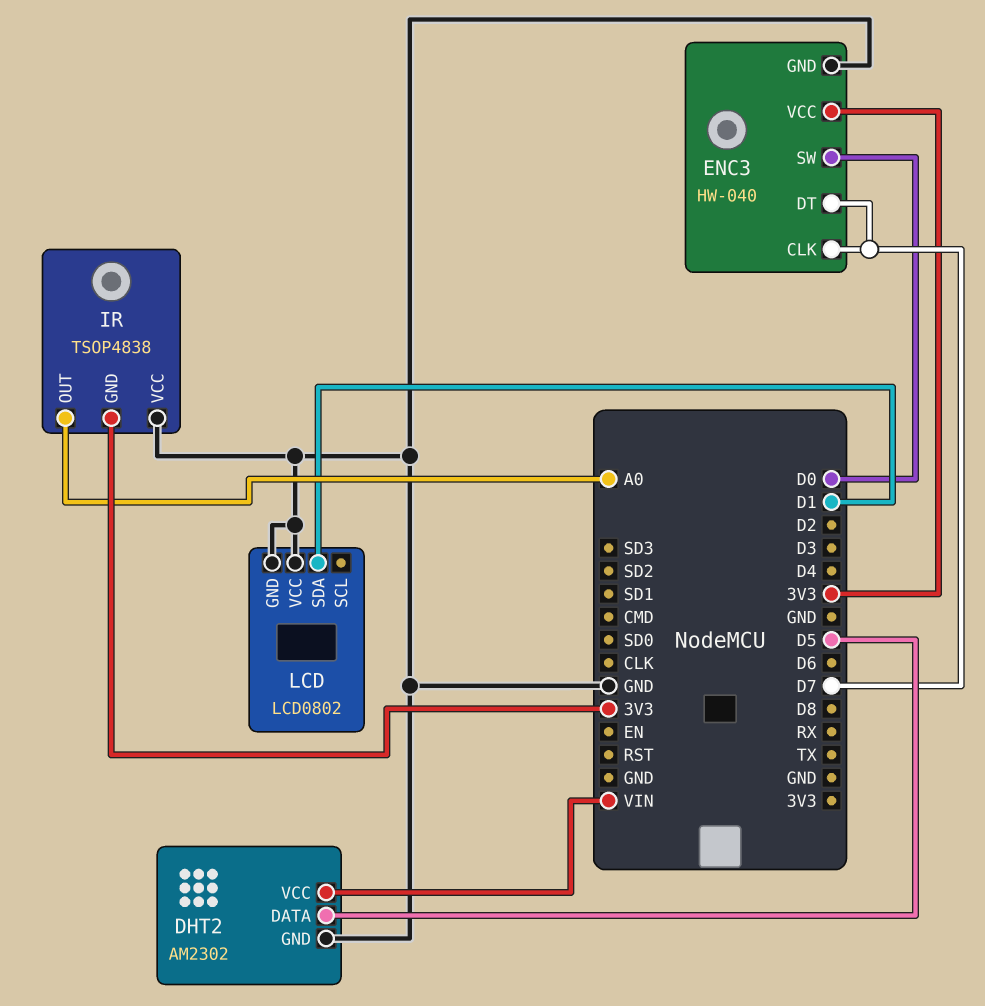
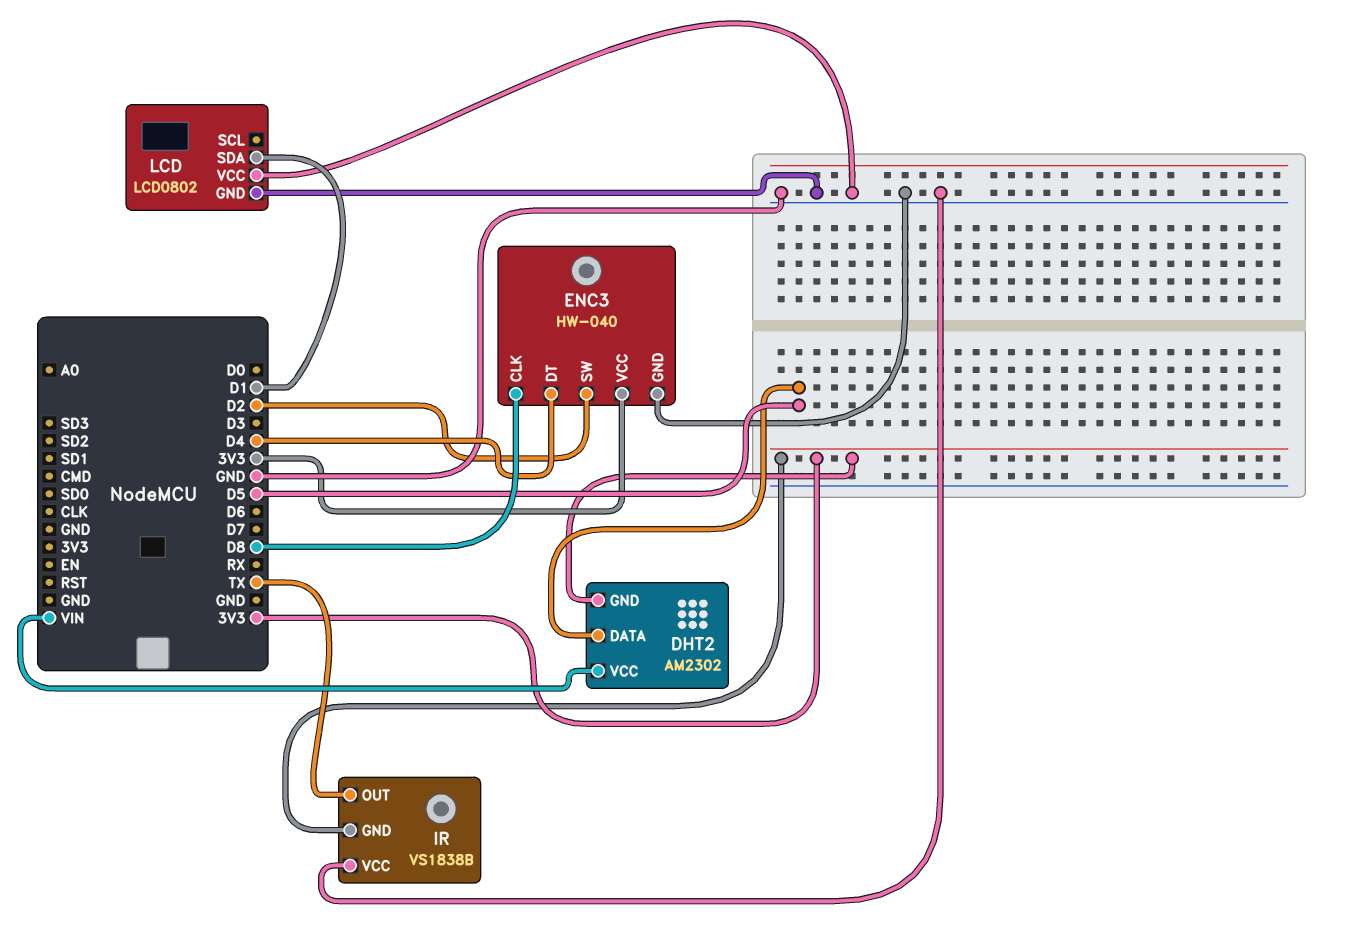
DHT2 pin GND: GND -> 3V3
ENC3 pin CLK: D7 -> D8
ENC3 pin DT: D7 -> D4
ENC3 pin SW: D0 -> D2
IR: TSOP4838 -> VS1838B
IR pin OUT: A0 -> TX

